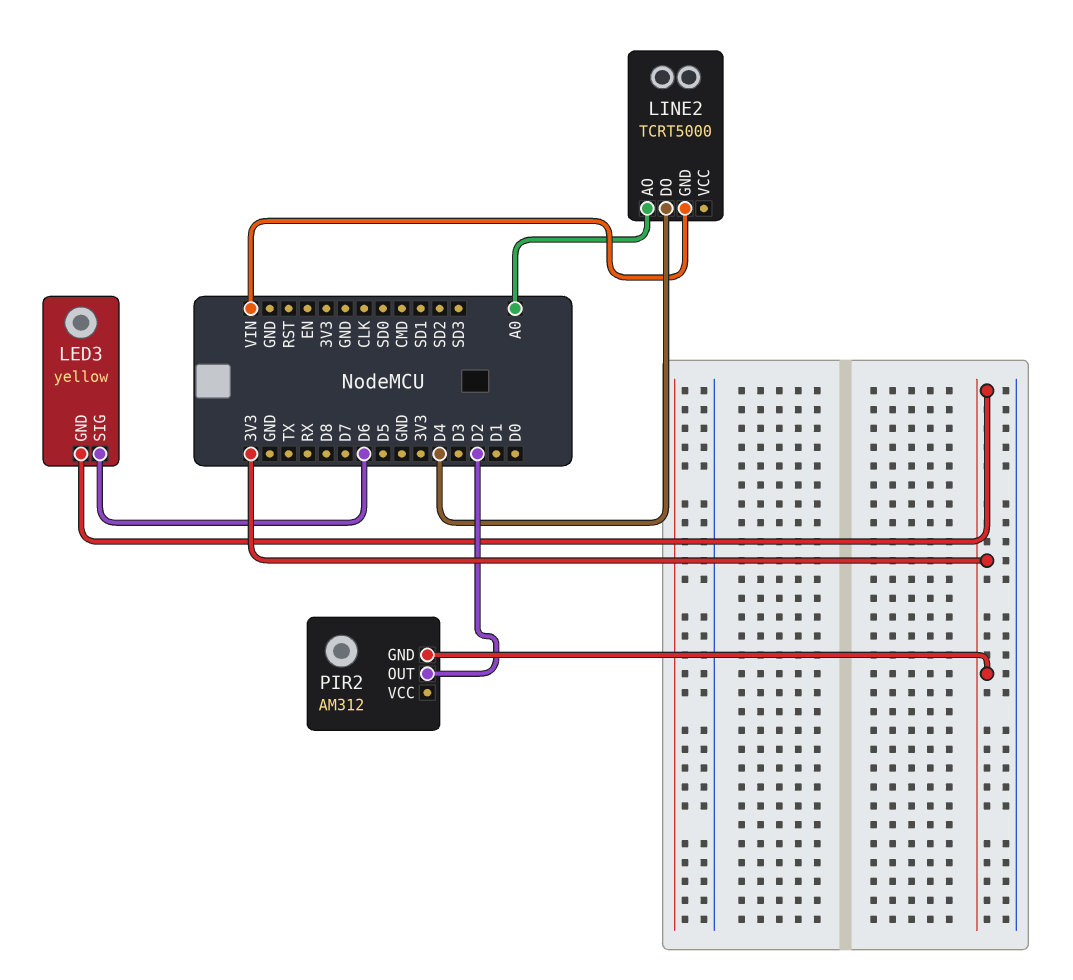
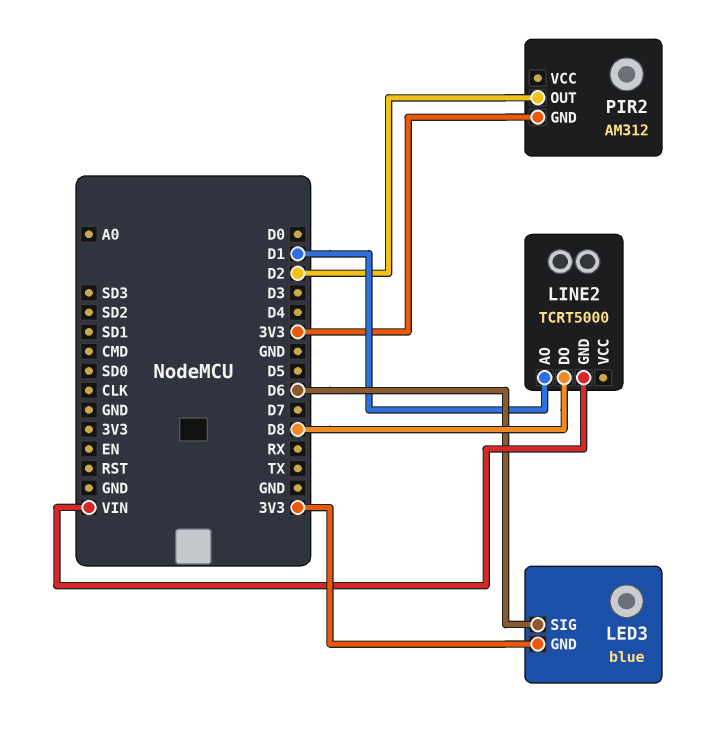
LED3: yellow -> blue
LINE2 pin AO: A0 -> D1
LINE2 pin DO: D4 -> D8

